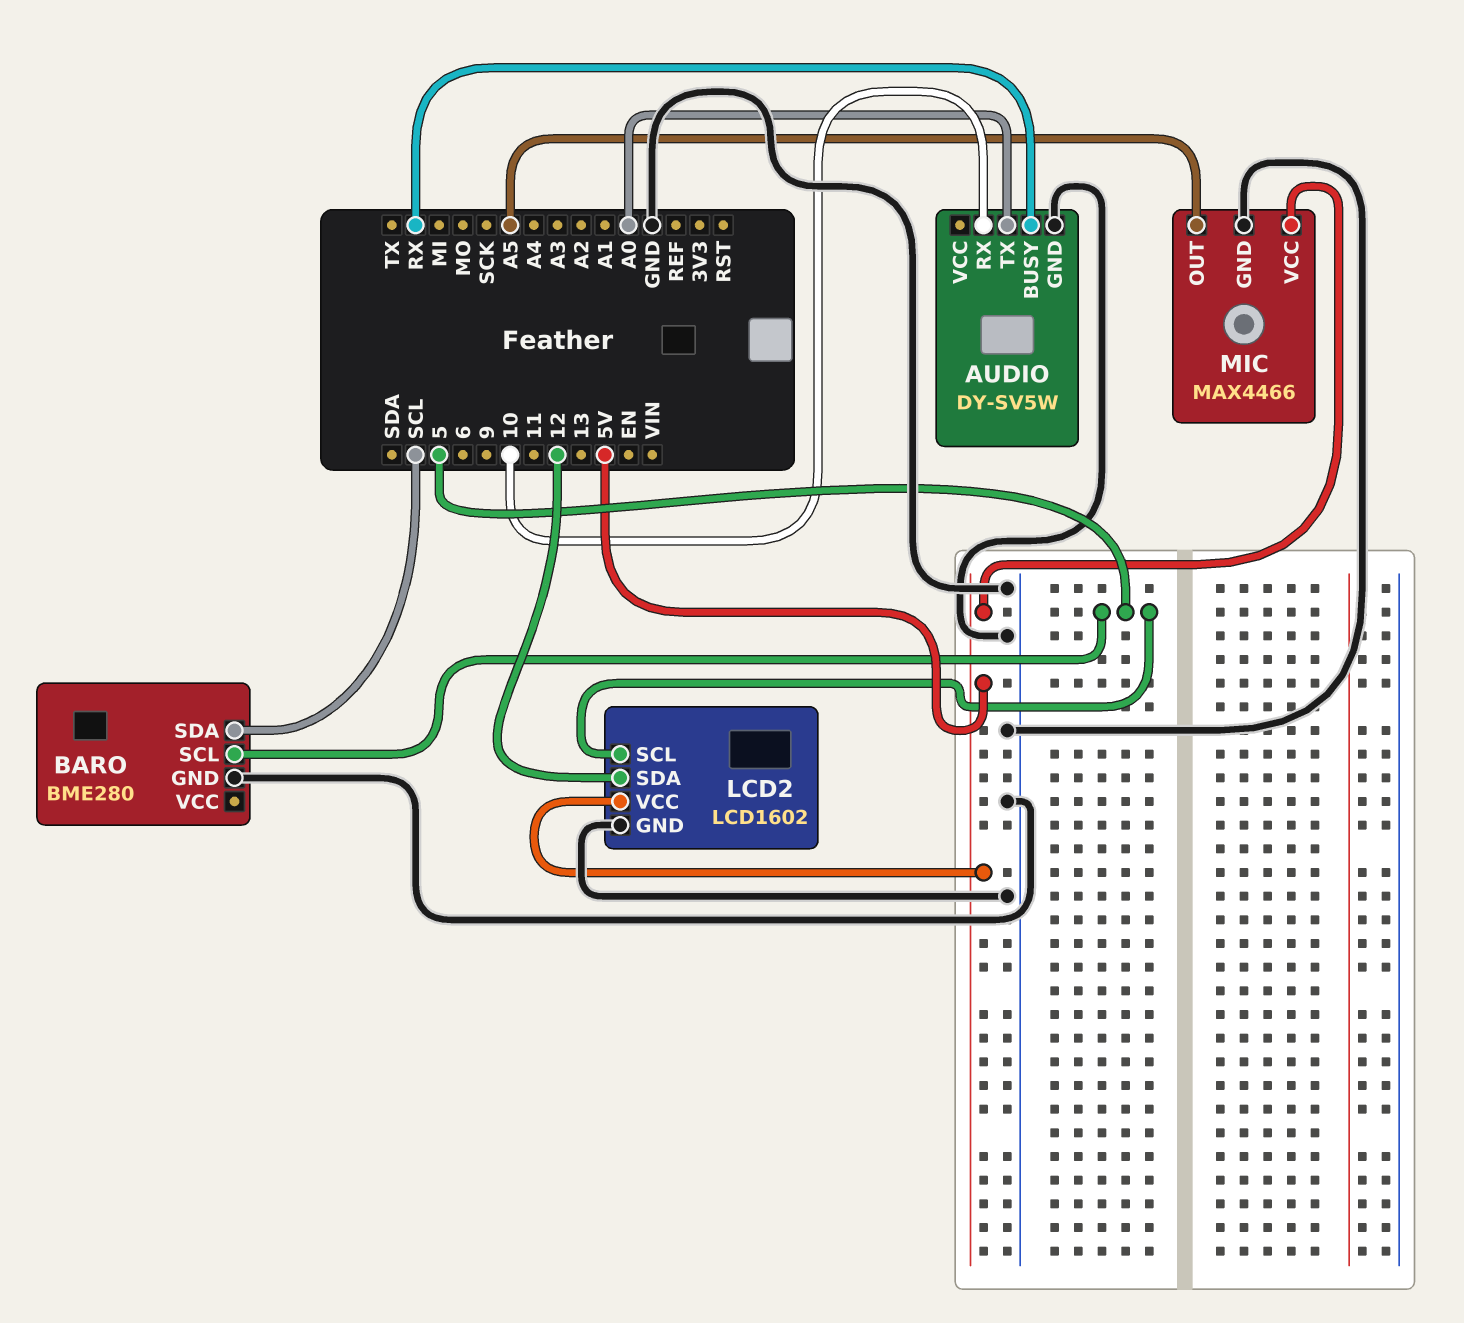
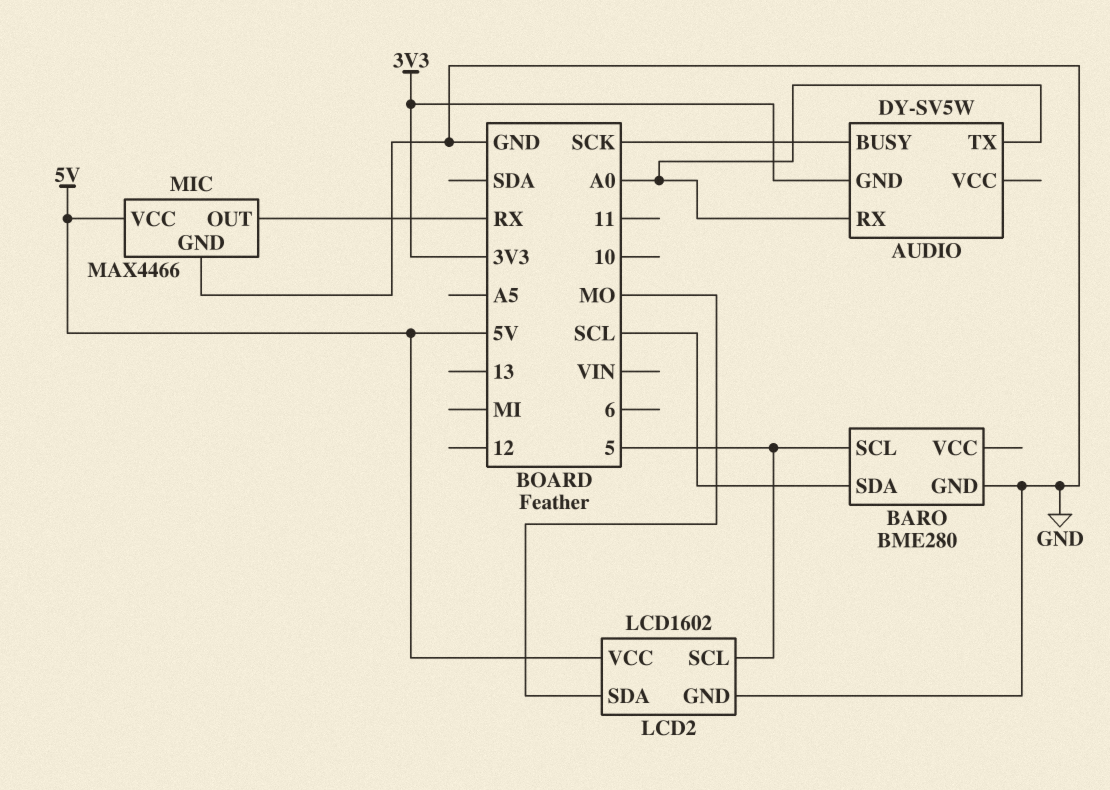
AUDIO pin BUSY: RX -> SCK
AUDIO pin GND: GND -> 3V3
AUDIO pin RX: 10 -> A0
LCD2 pin SDA: 12 -> MO
MIC pin OUT: A5 -> RX

